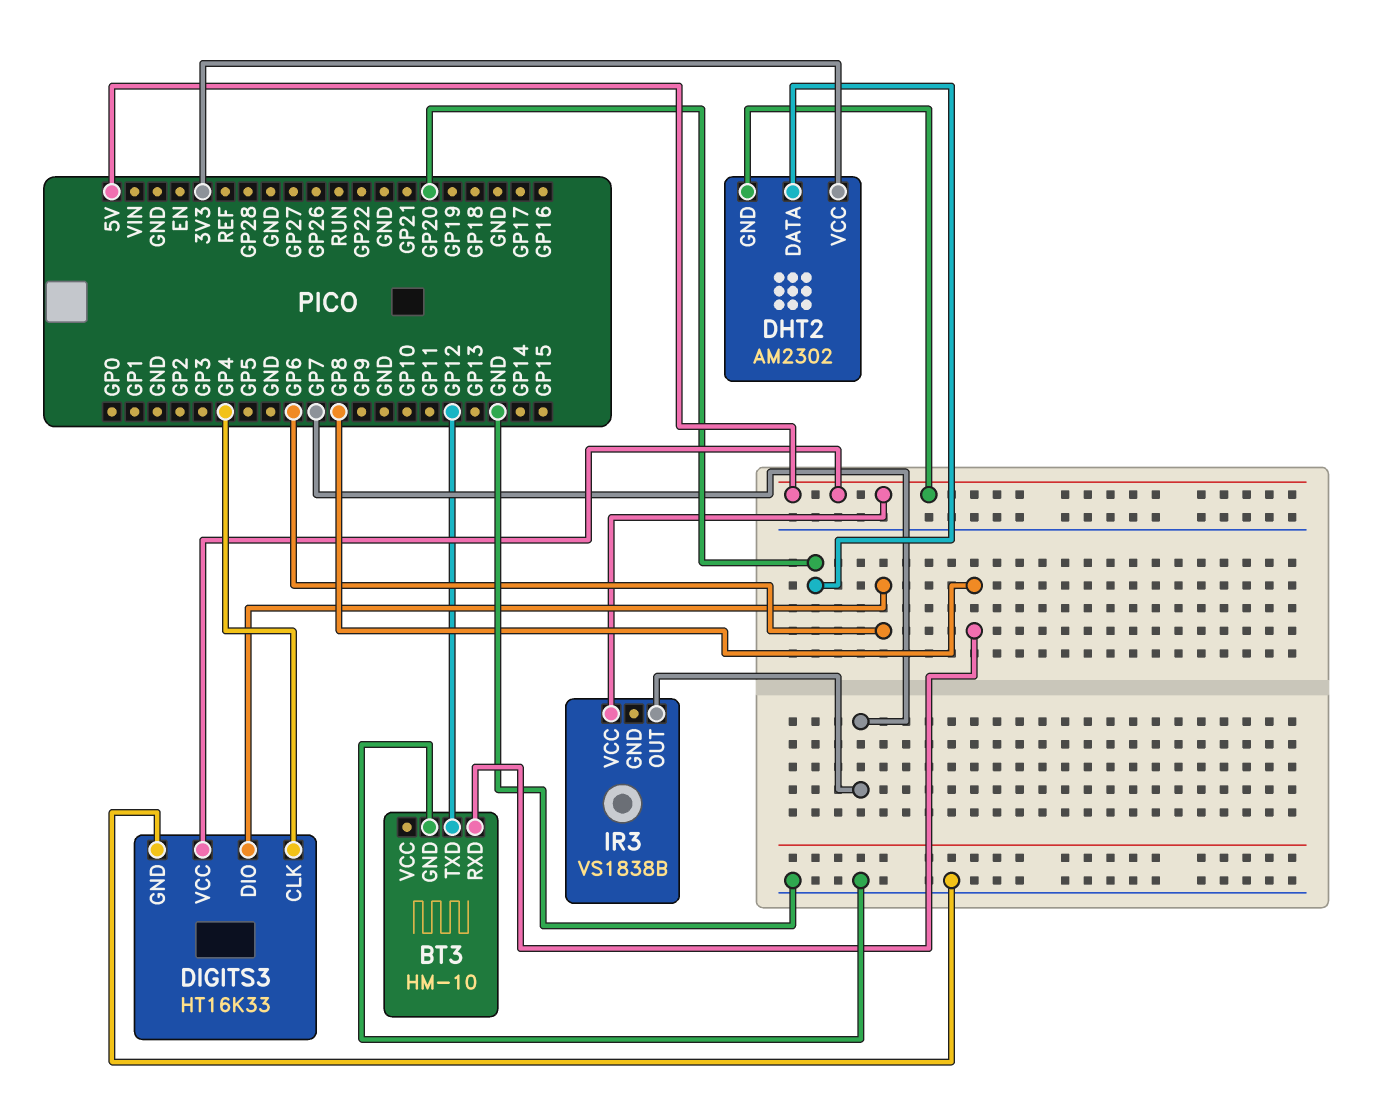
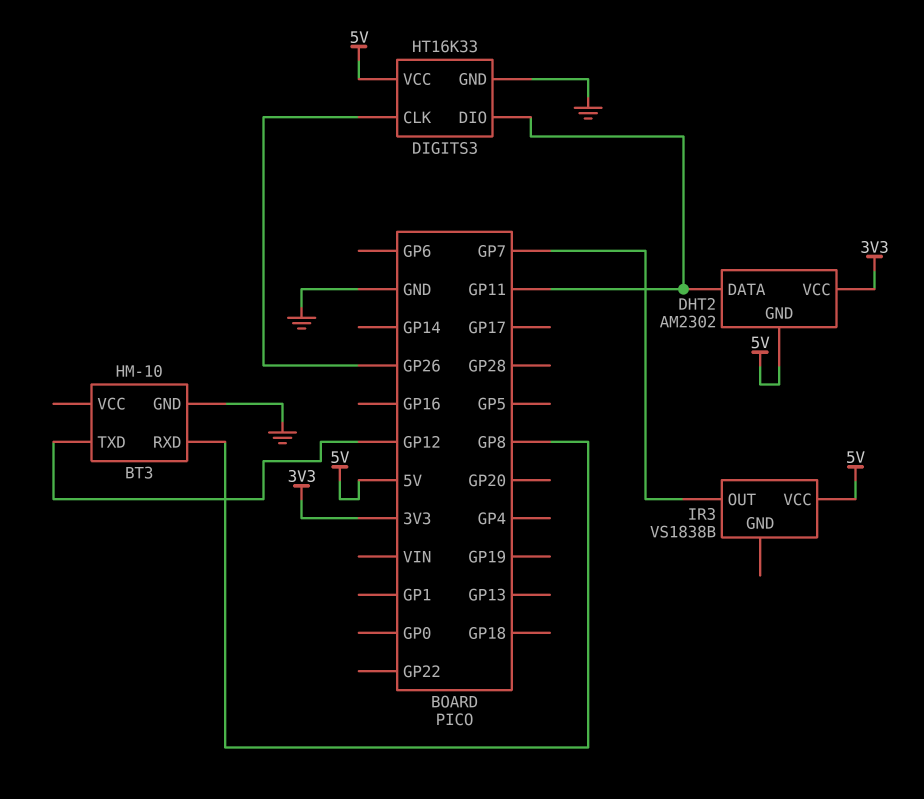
DHT2 pin DATA: GP20 -> GP11
DIGITS3 pin CLK: GP4 -> GP26
DIGITS3 pin DIO: GP6 -> GP11

